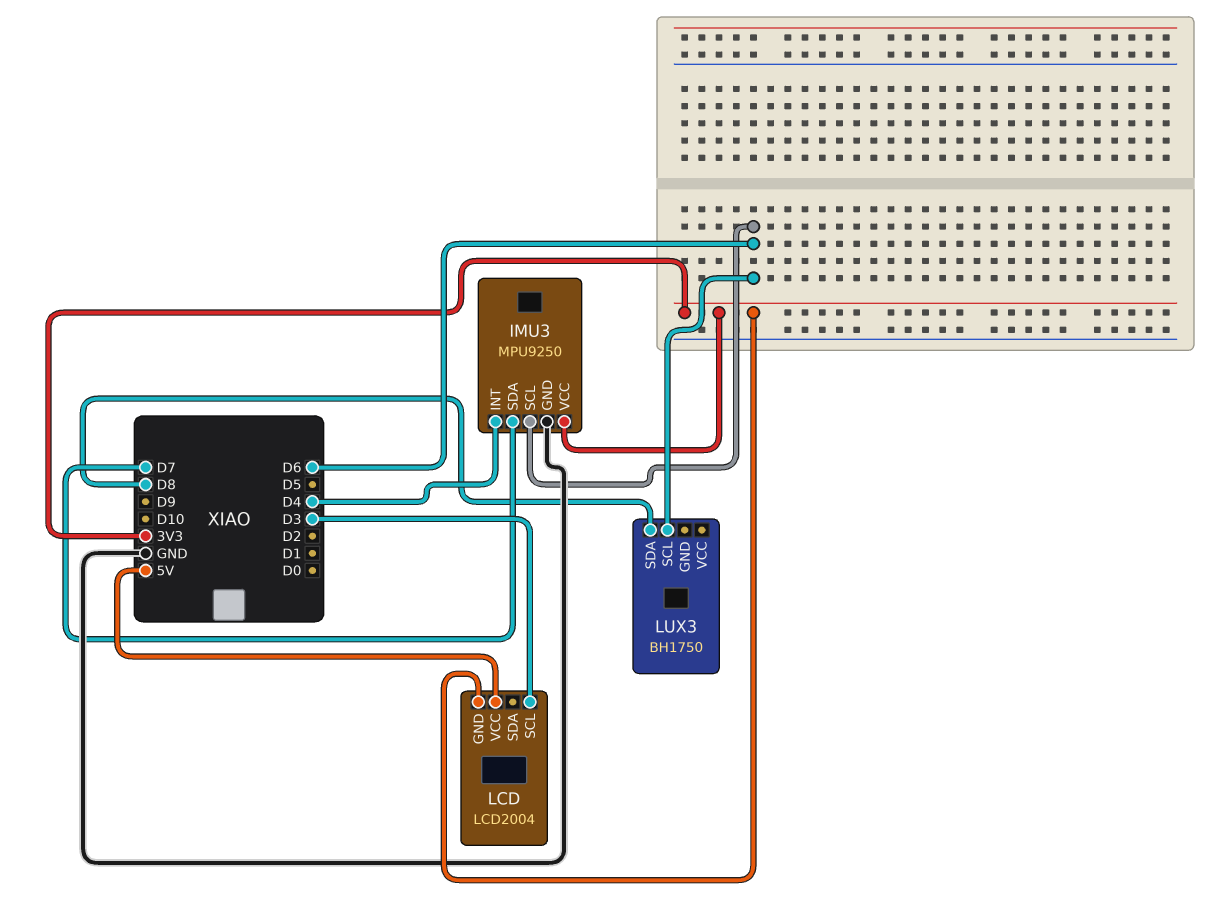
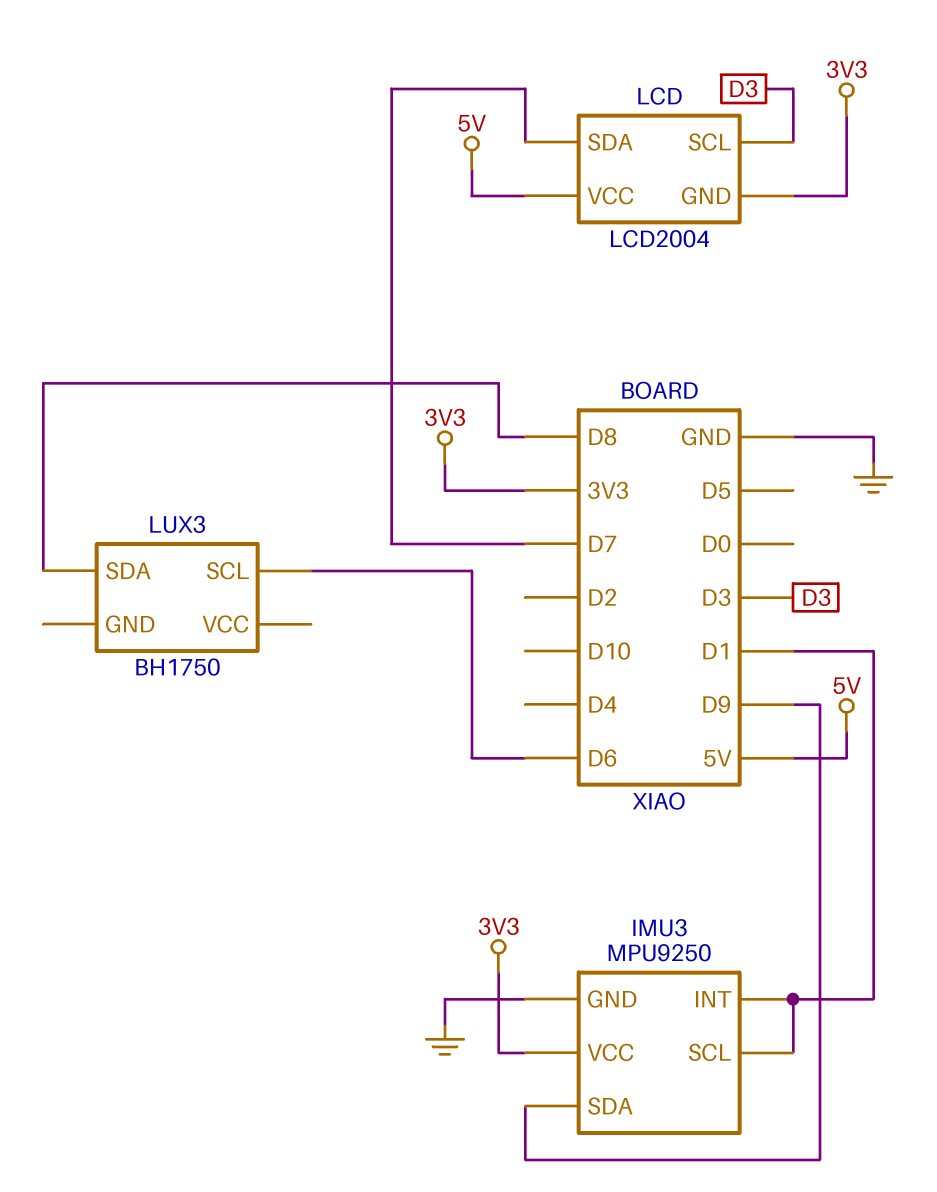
IMU3 pin INT: D4 -> D1
IMU3 pin SCL: D6 -> D1
IMU3 pin SDA: D7 -> D9
LCD pin SDA: none -> D7

